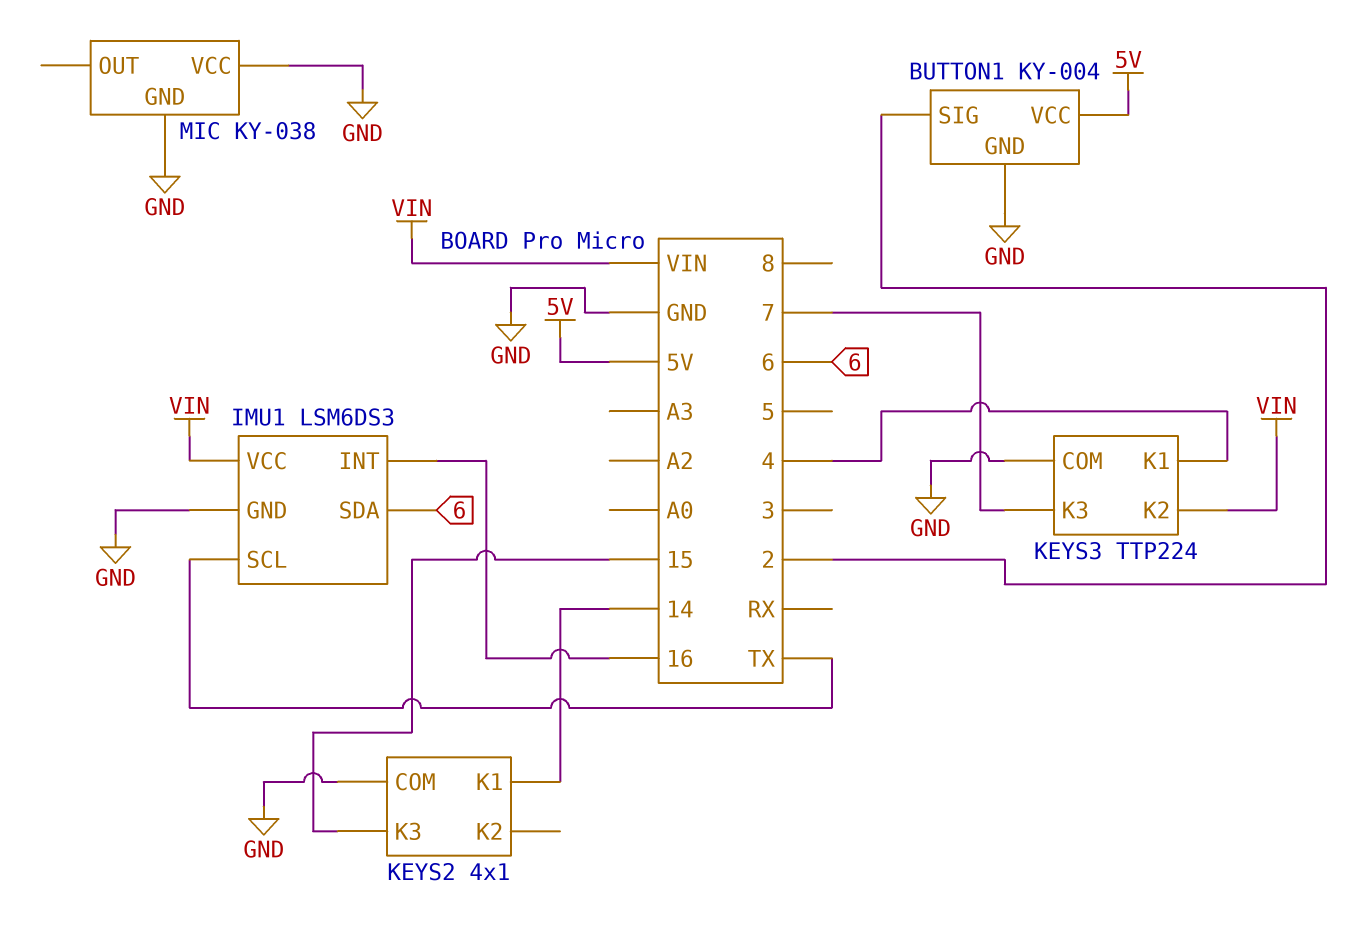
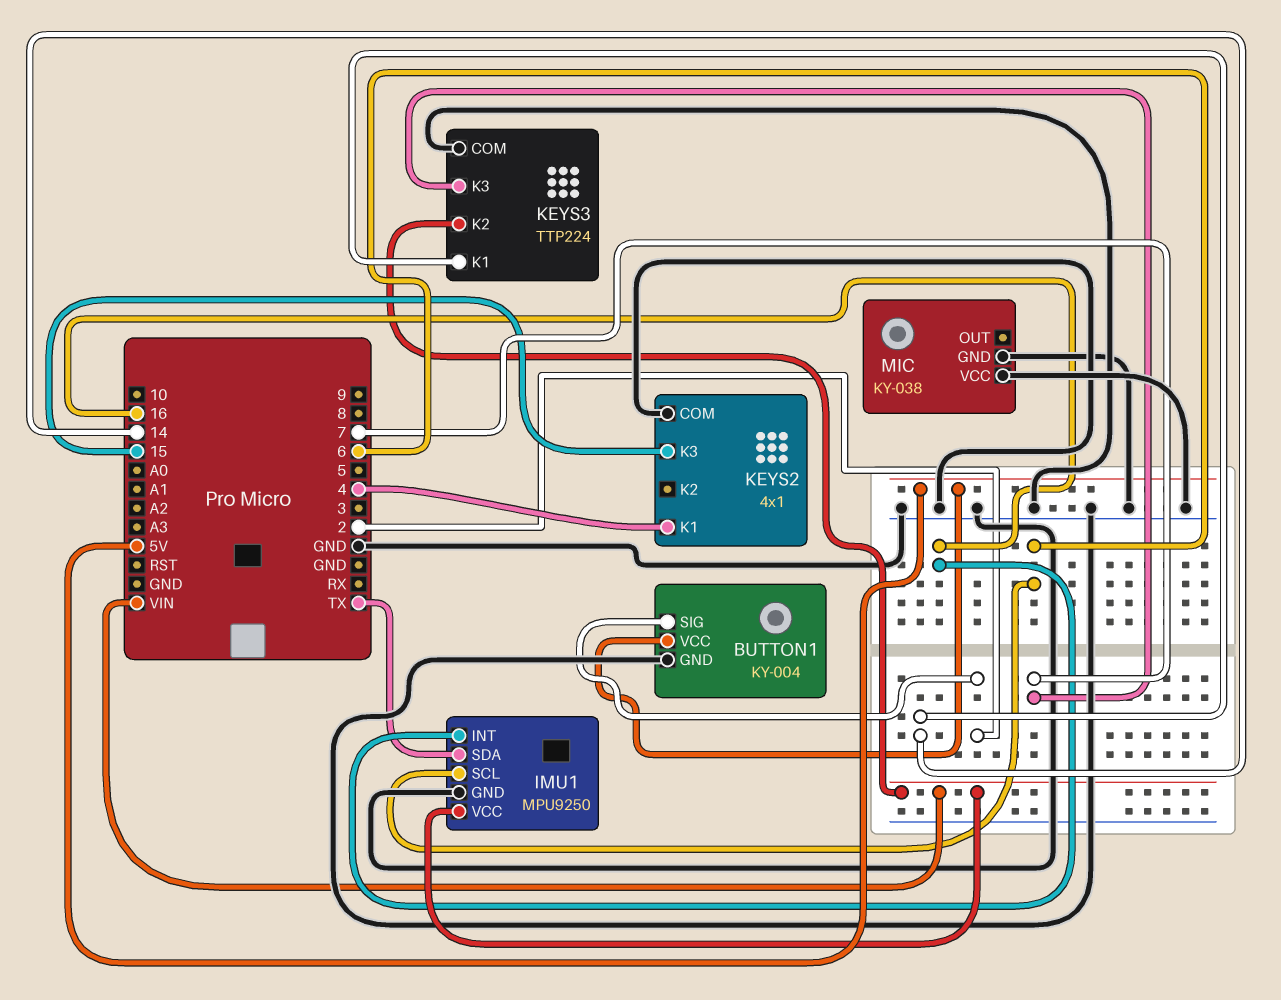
IMU1: LSM6DS3 -> MPU9250
IMU1 pin SCL: TX -> 6
IMU1 pin SDA: 6 -> TX
KEYS2 pin K1: 14 -> 4
KEYS3 pin K1: 4 -> 14

